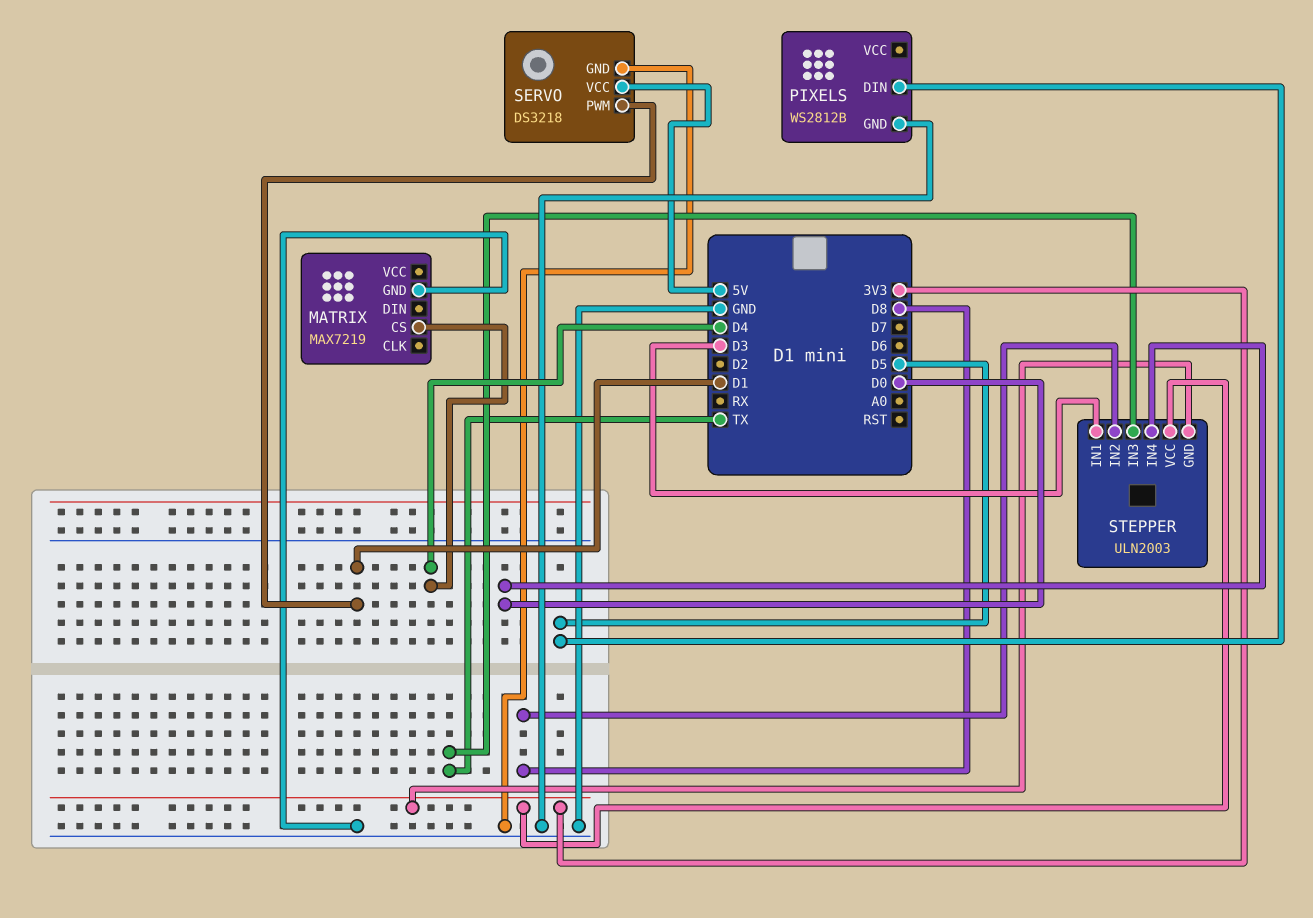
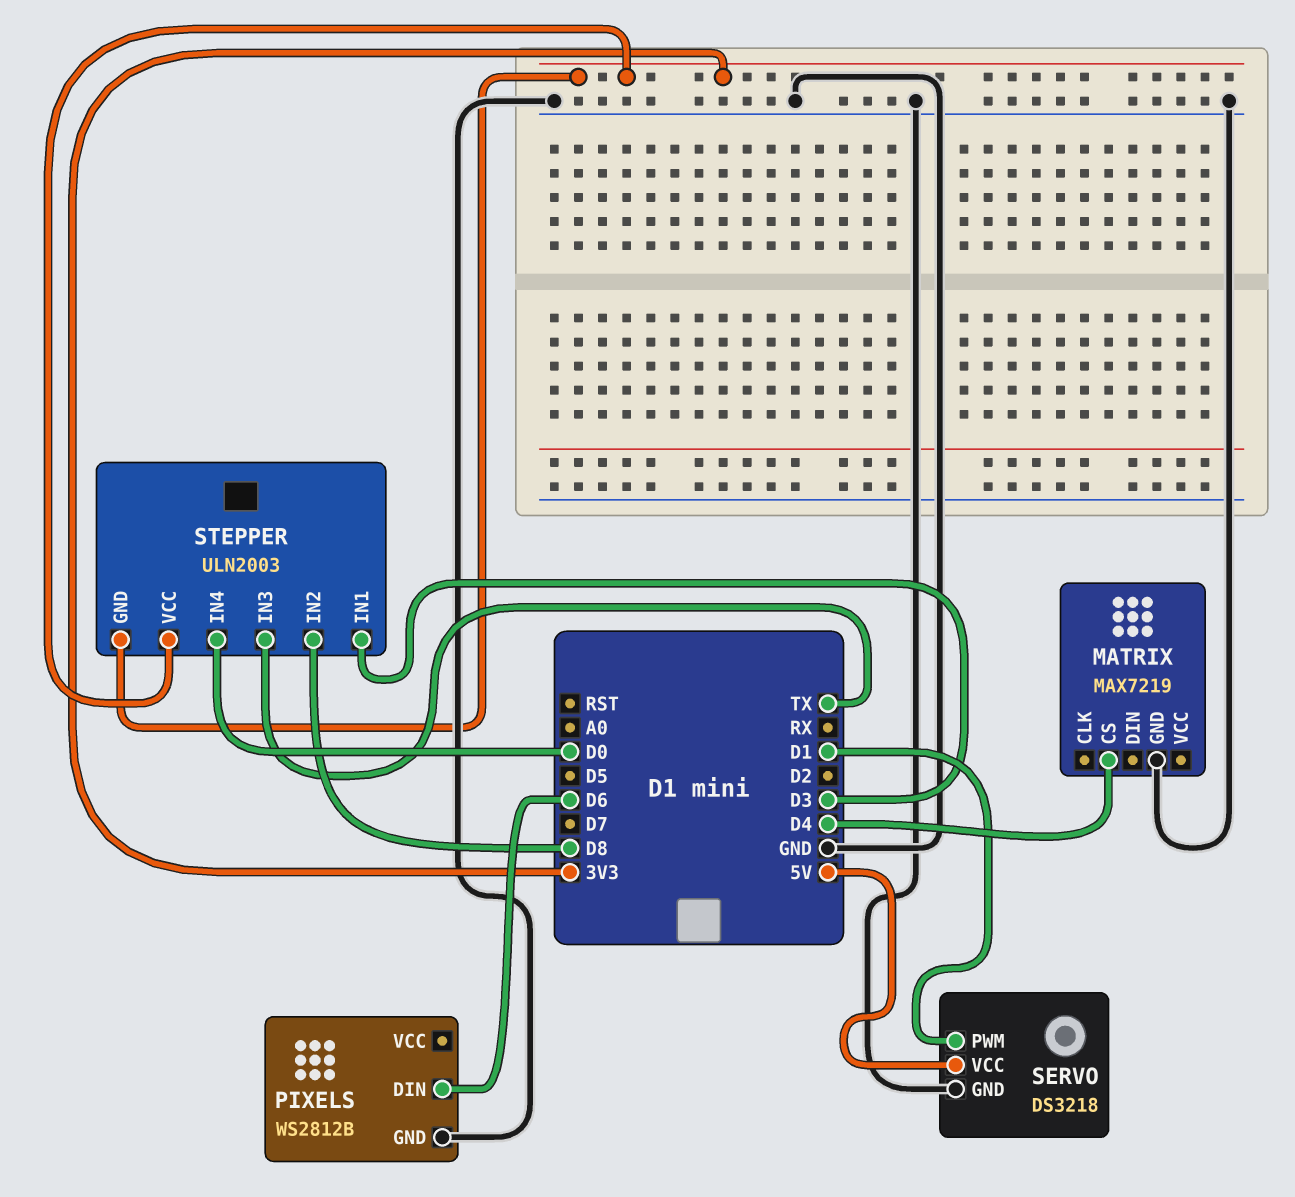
PIXELS pin DIN: D5 -> D6

